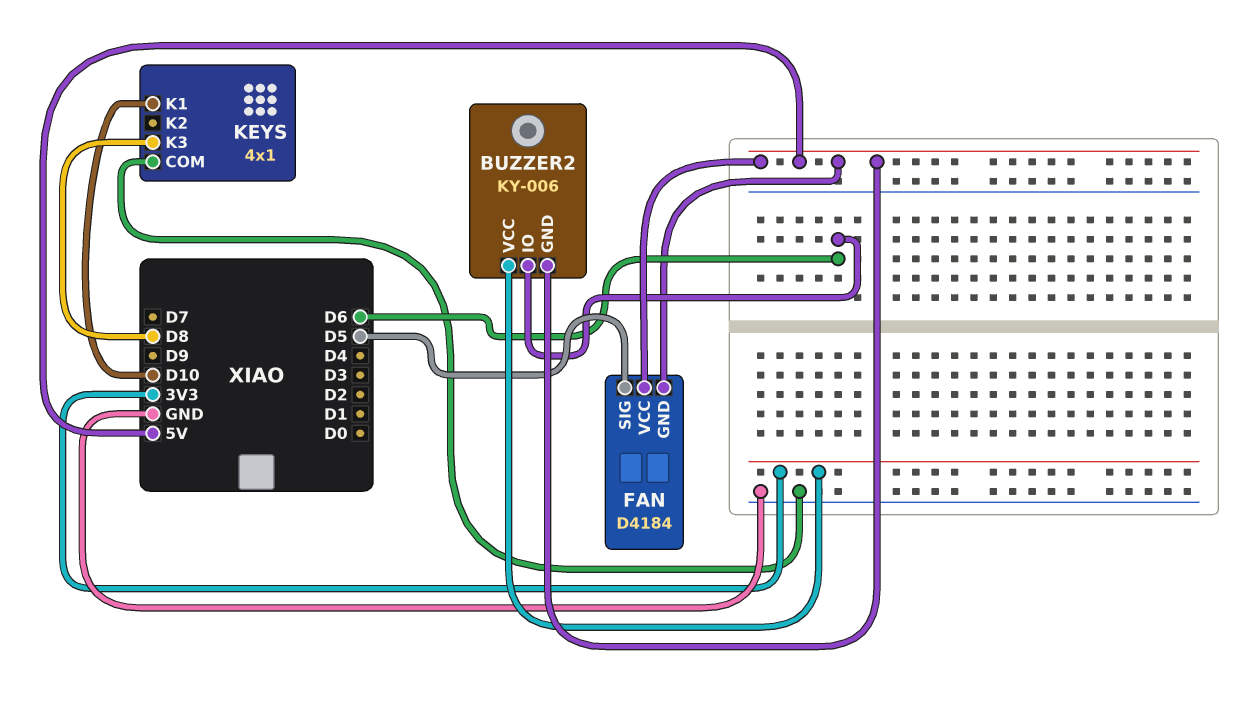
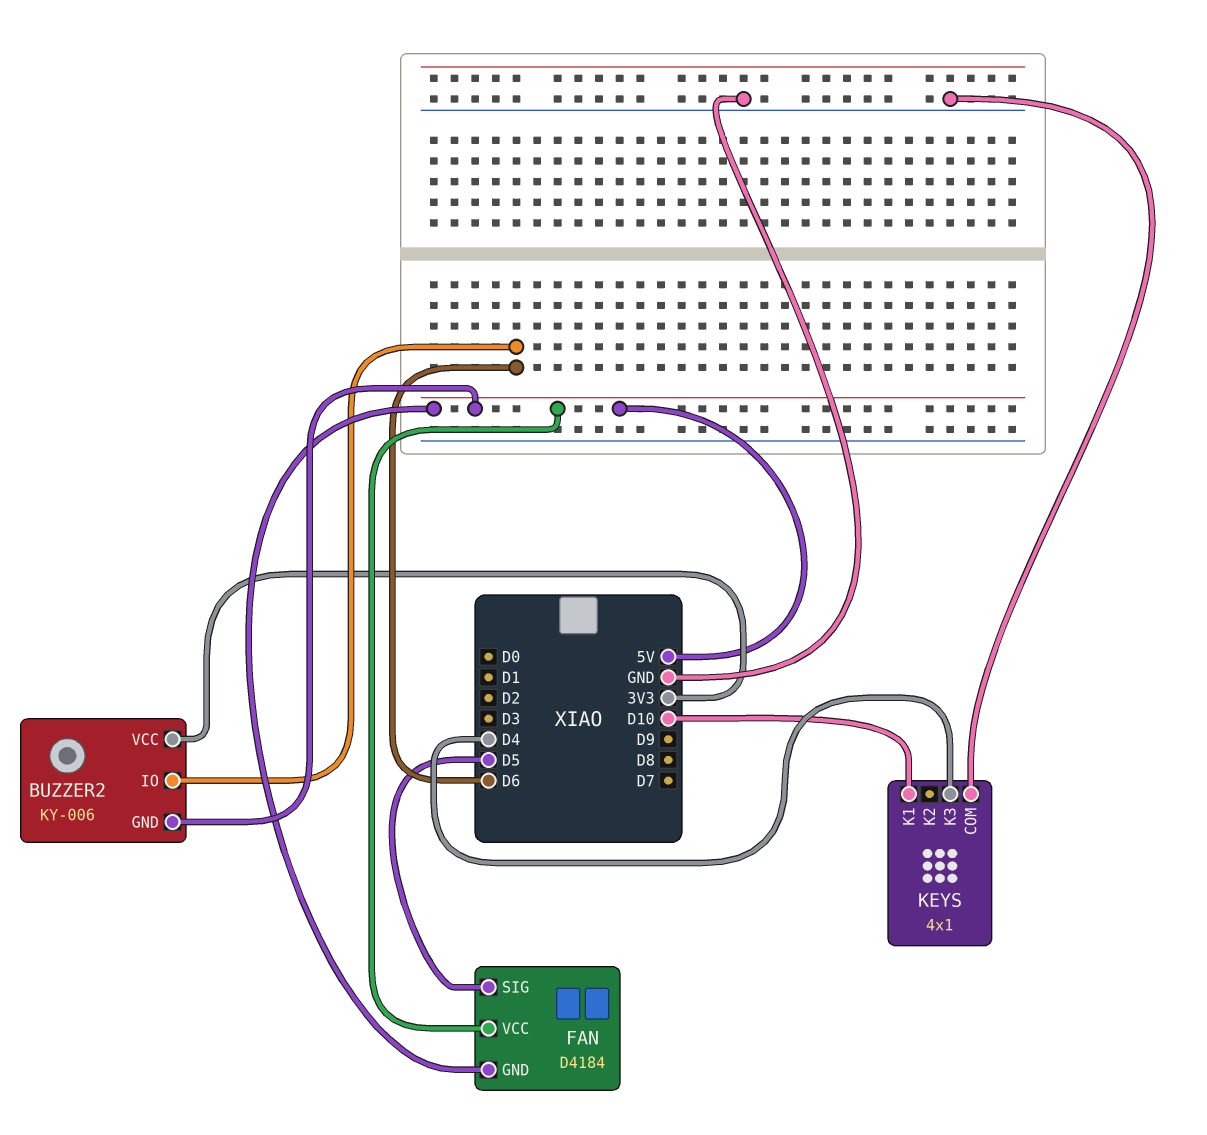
KEYS pin K3: D8 -> D4

